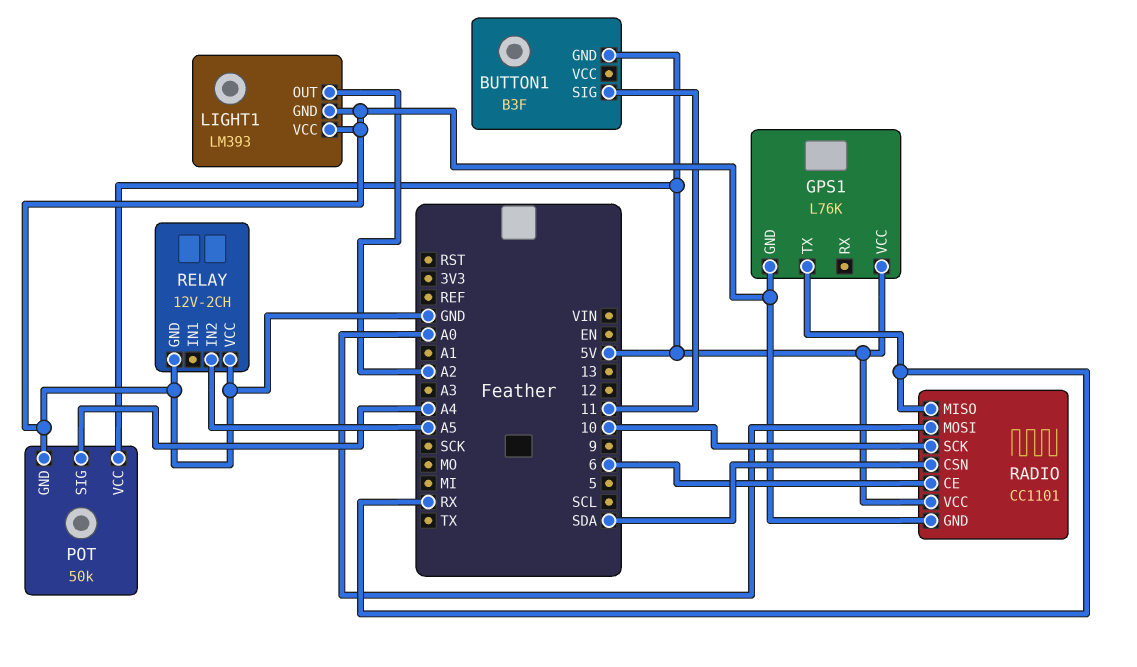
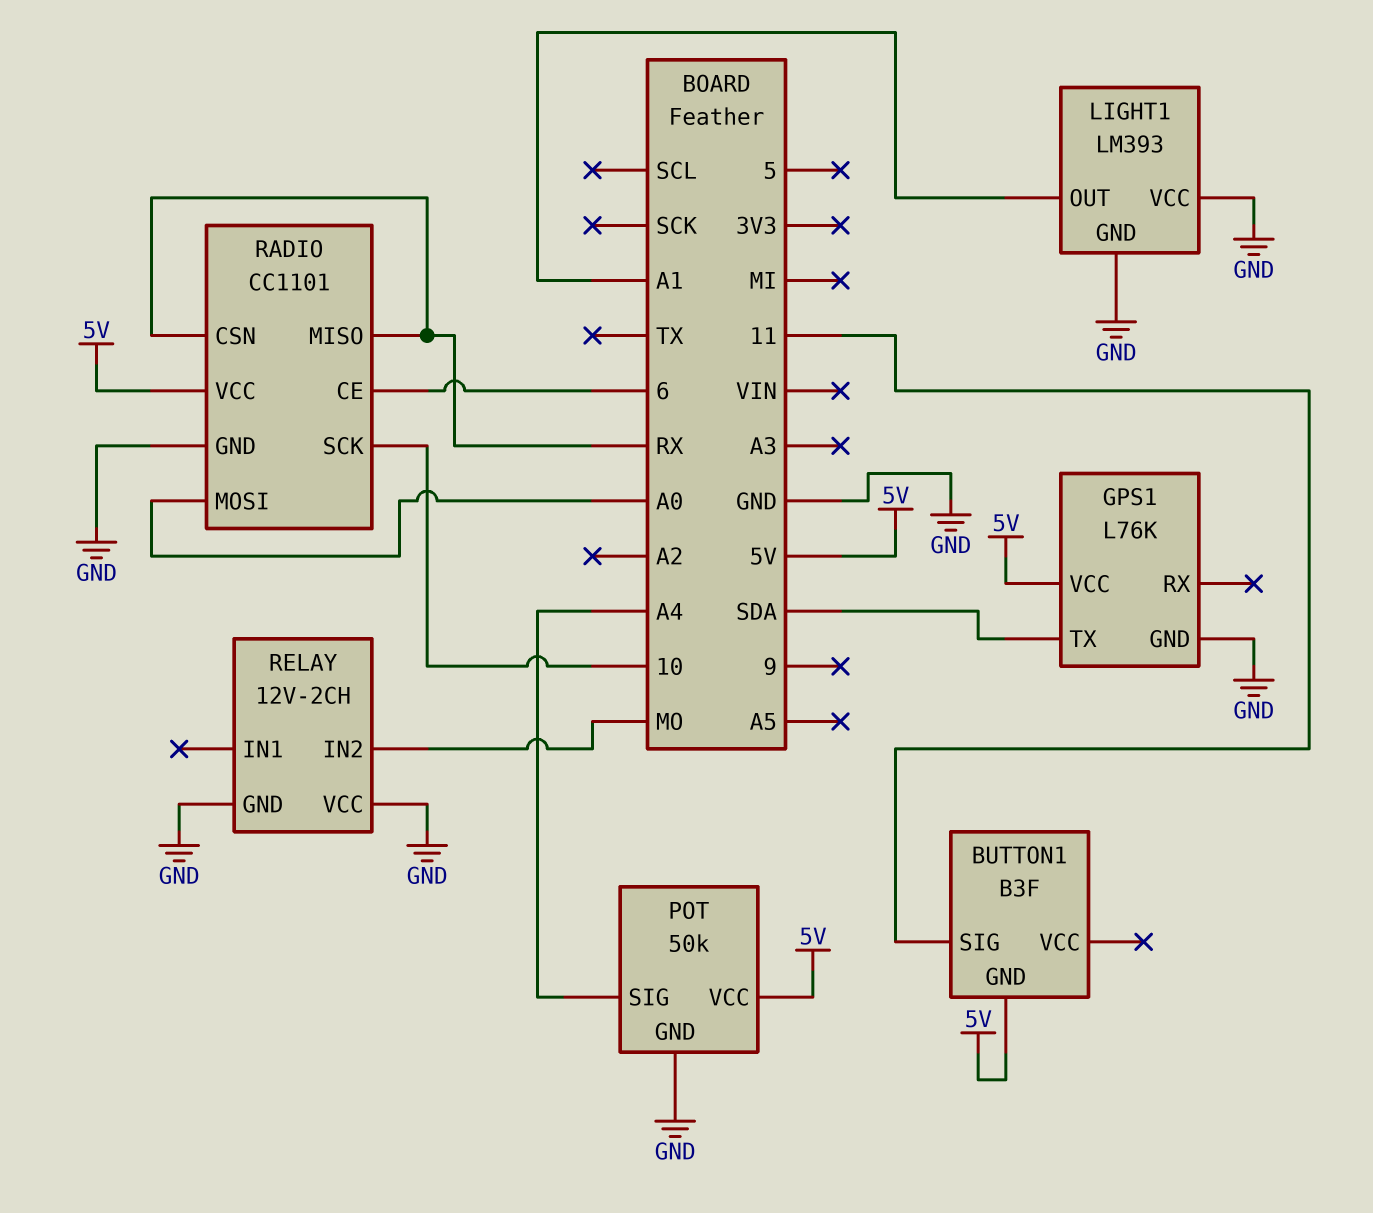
GPS1 pin TX: RX -> SDA
LIGHT1 pin OUT: A2 -> A1
RADIO pin CSN: SDA -> RX
RELAY pin IN2: A5 -> MO

